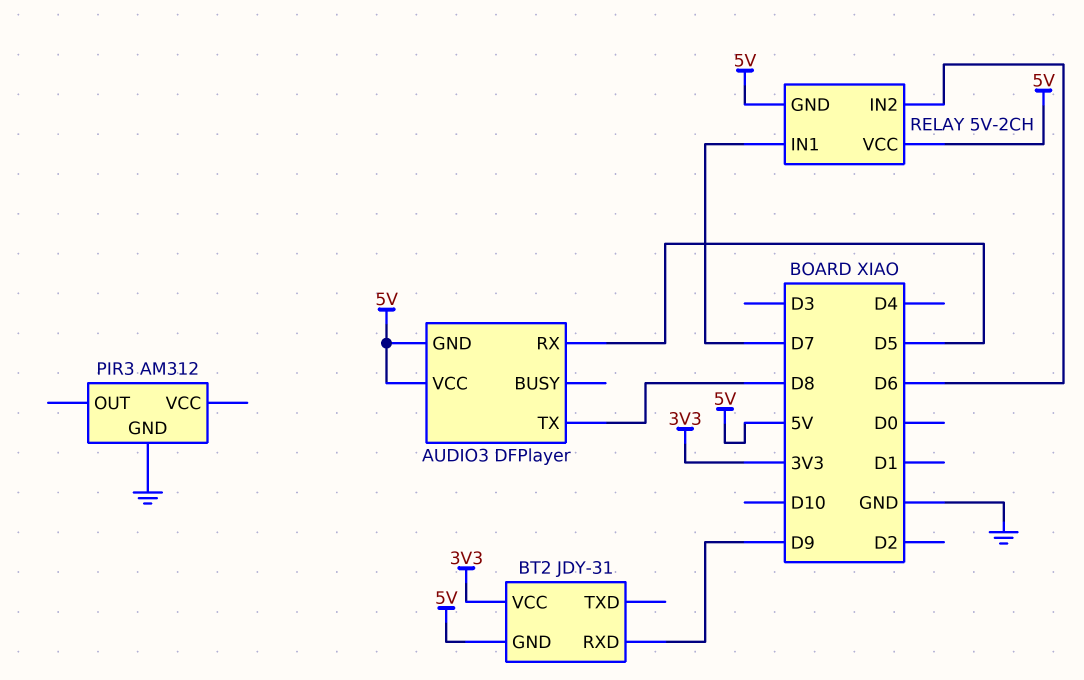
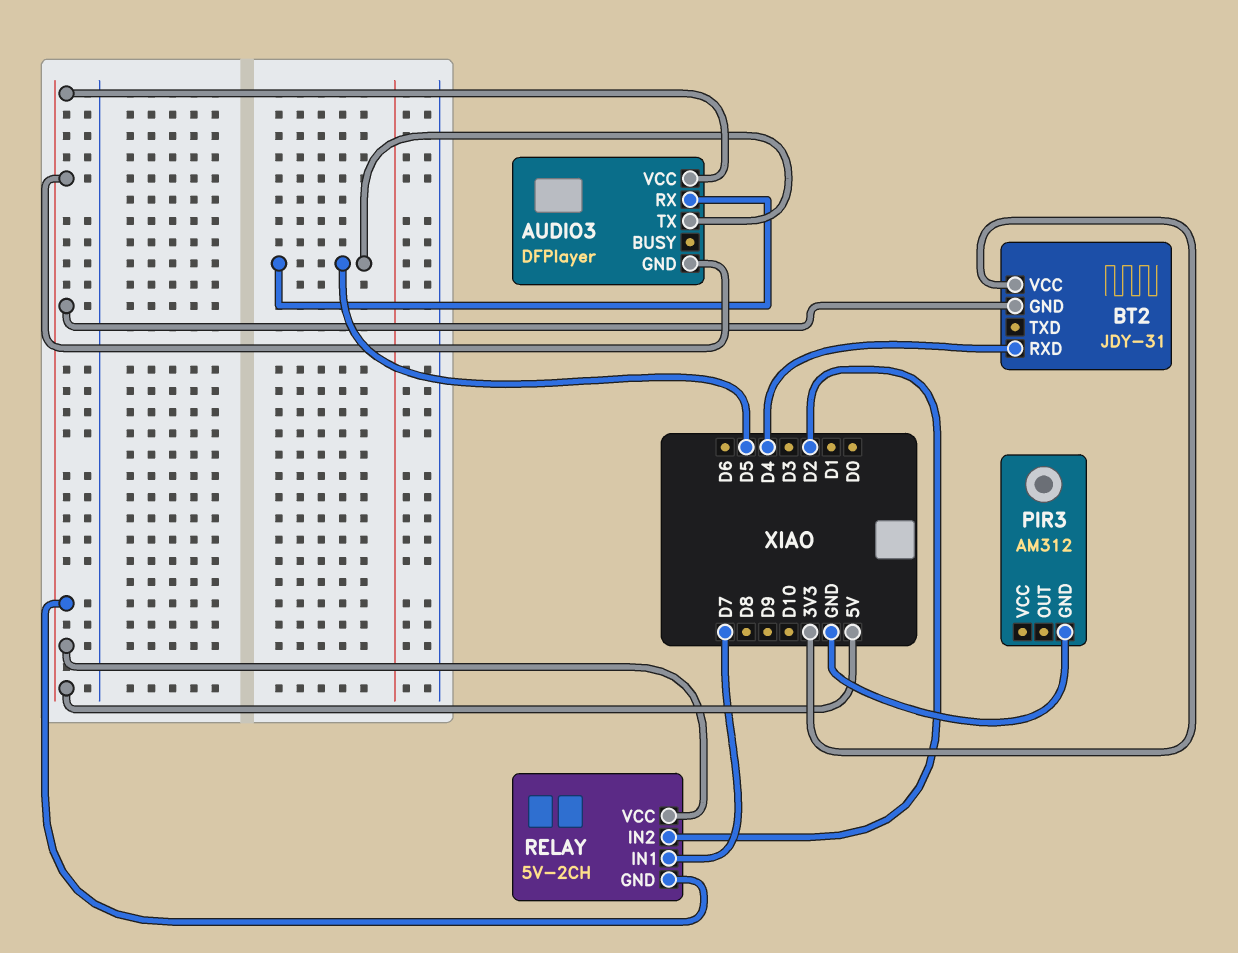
AUDIO3 pin TX: D8 -> D5
BT2 pin RXD: D9 -> D4
RELAY pin IN2: D6 -> D2

